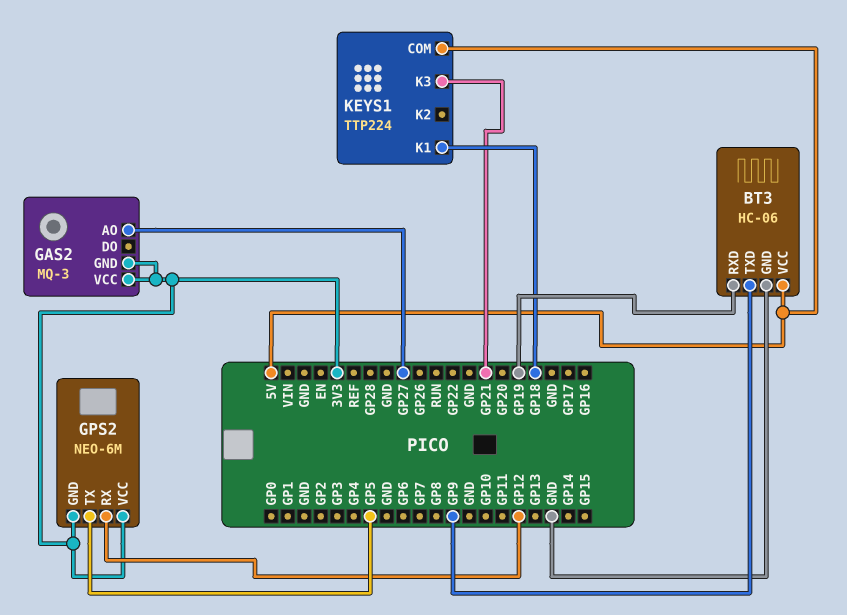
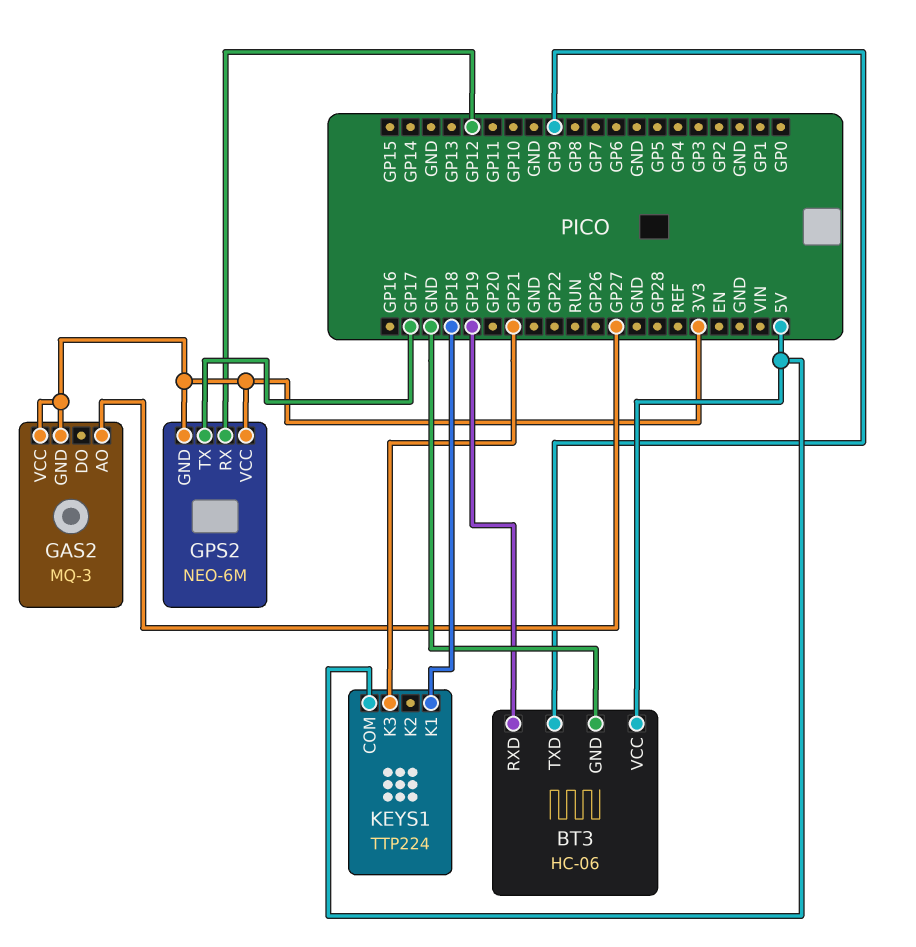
GPS2 pin TX: GP5 -> GP17

